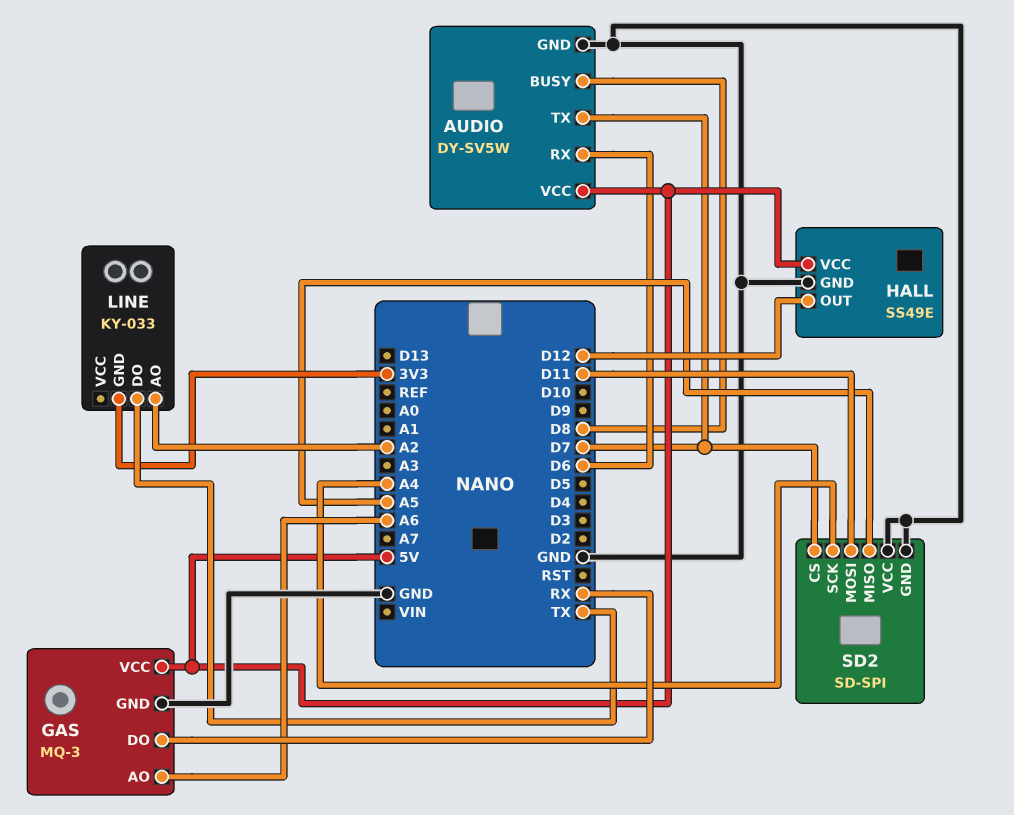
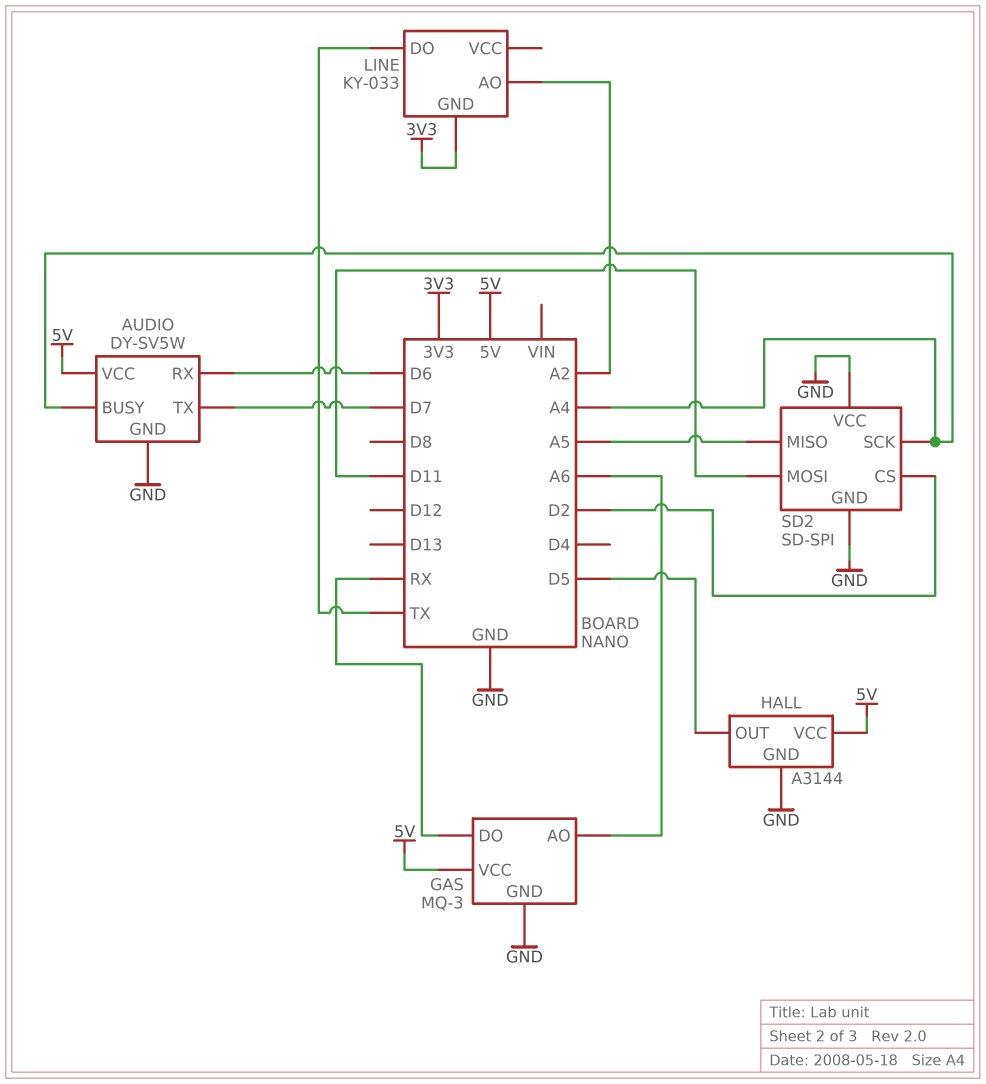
AUDIO pin BUSY: D8 -> A4
HALL: SS49E -> A3144
HALL pin OUT: D12 -> D5
SD2 pin CS: D7 -> D2

